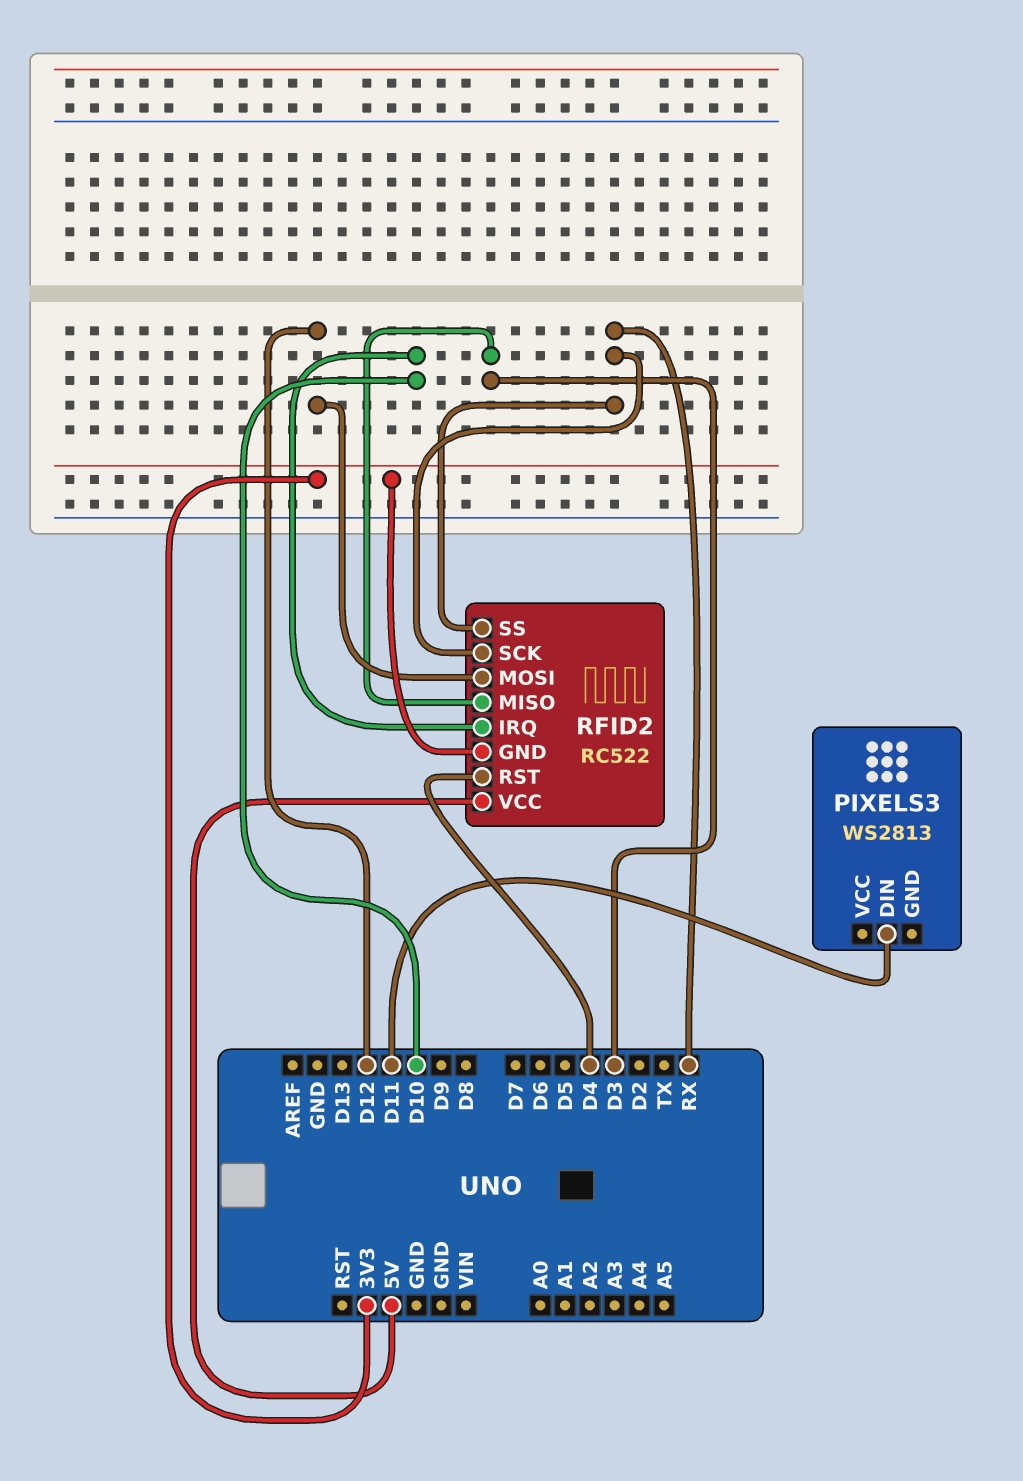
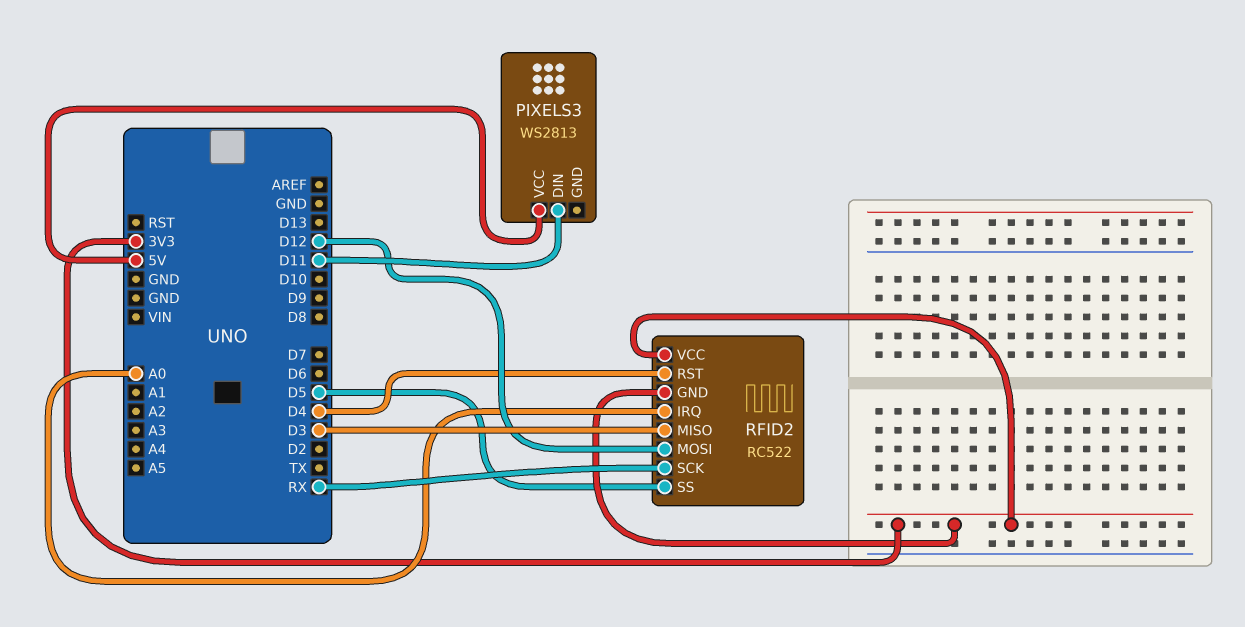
PIXELS3 pin VCC: none -> 5V
RFID2 pin IRQ: D10 -> A0
RFID2 pin SS: RX -> D5
RFID2 pin VCC: 5V -> 3V3

